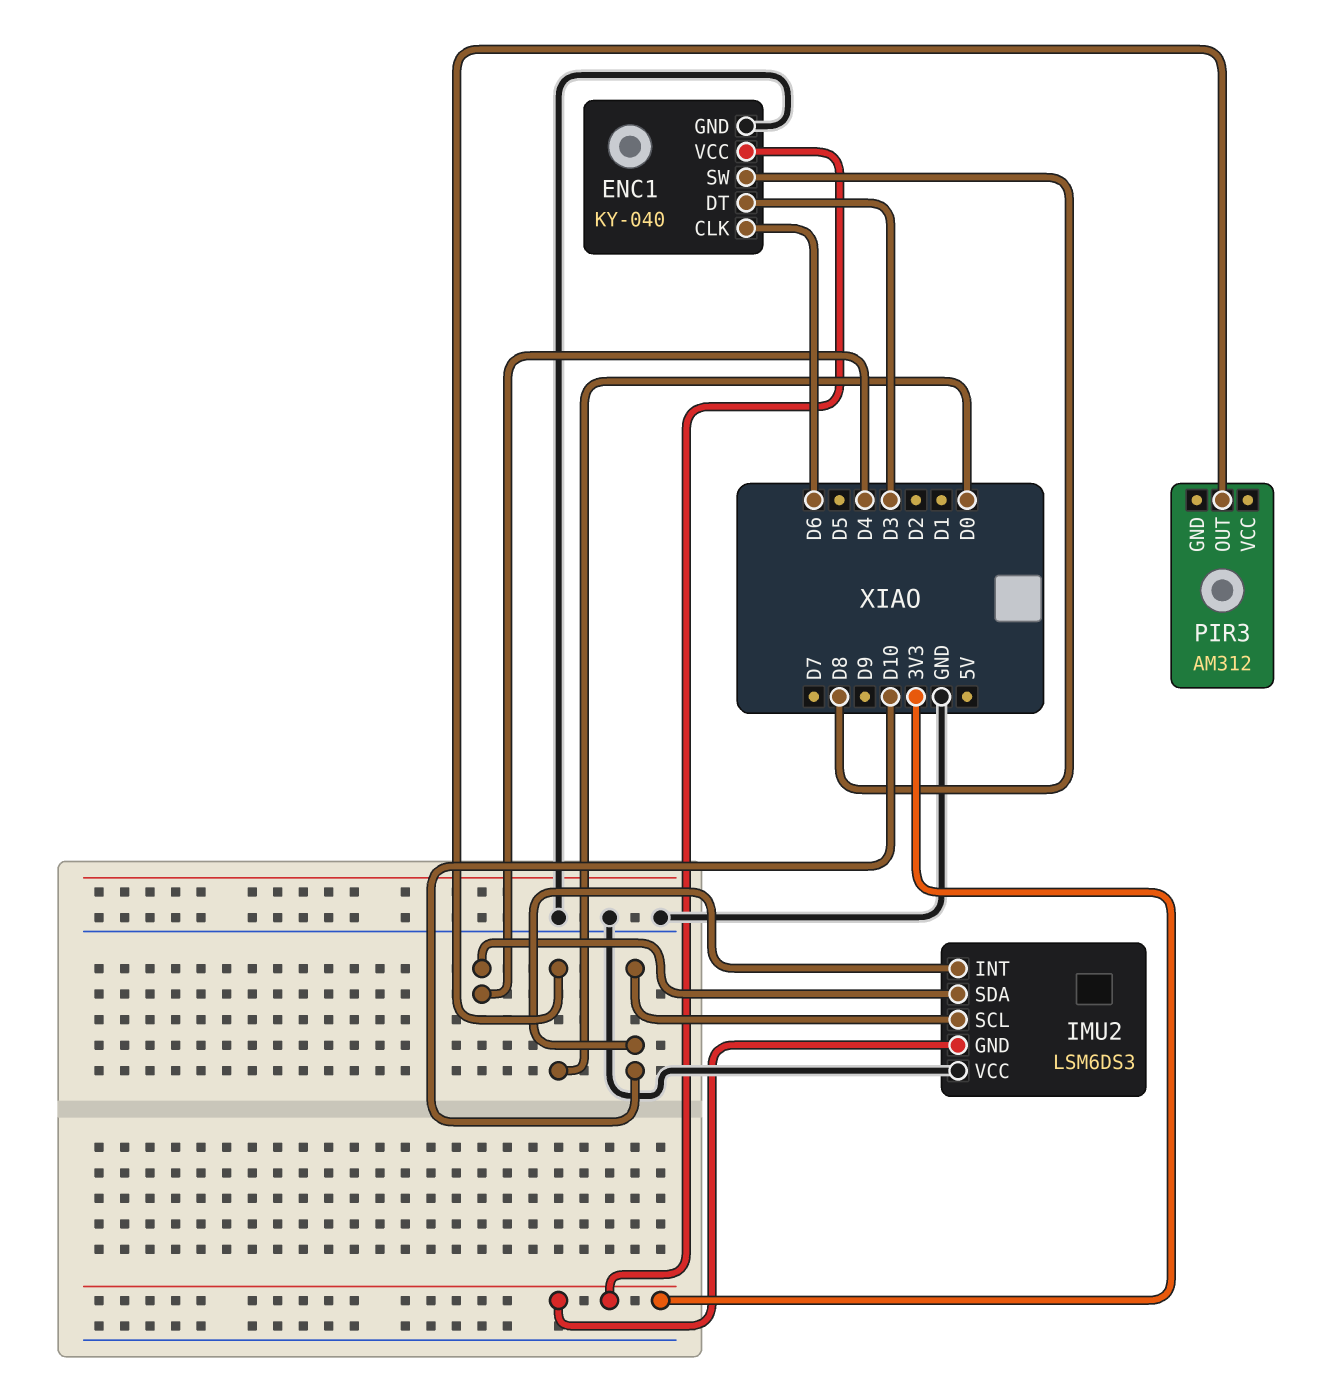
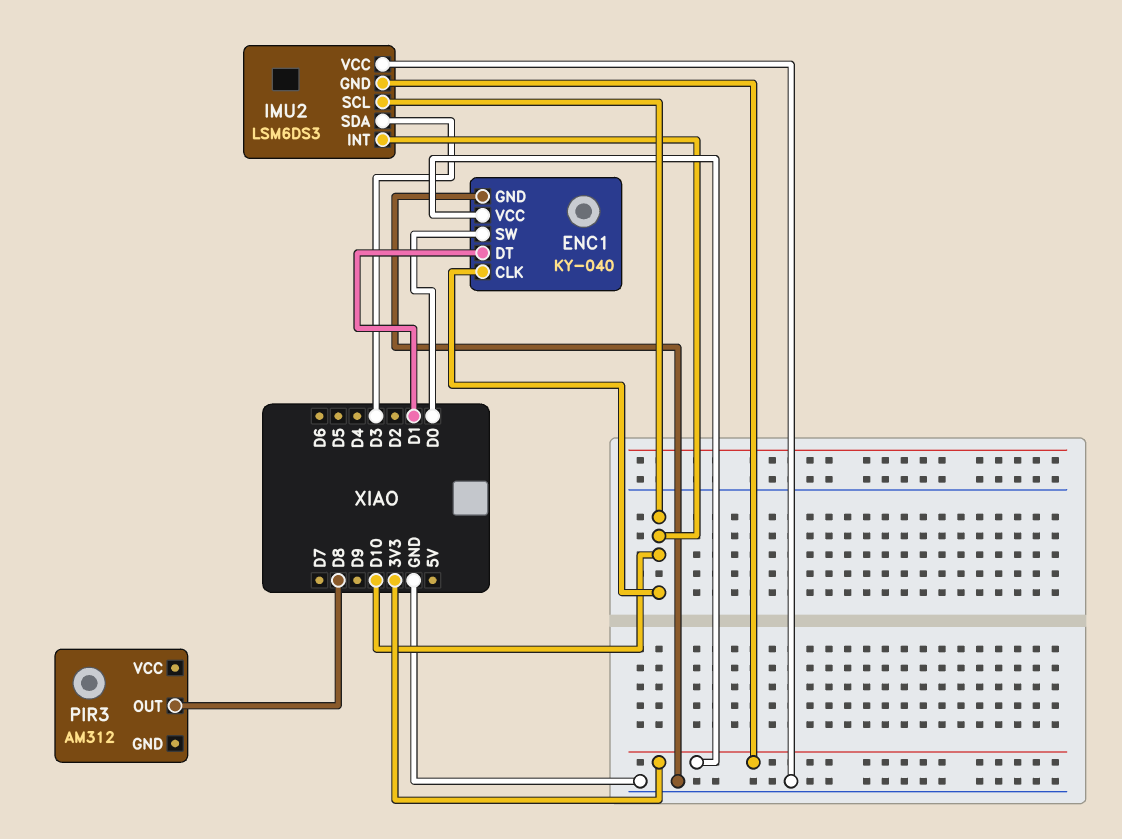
ENC1 pin CLK: D6 -> D10
ENC1 pin DT: D3 -> D1
ENC1 pin SW: D8 -> D0
IMU2 pin SDA: D4 -> D3
PIR3 pin OUT: D0 -> D8

